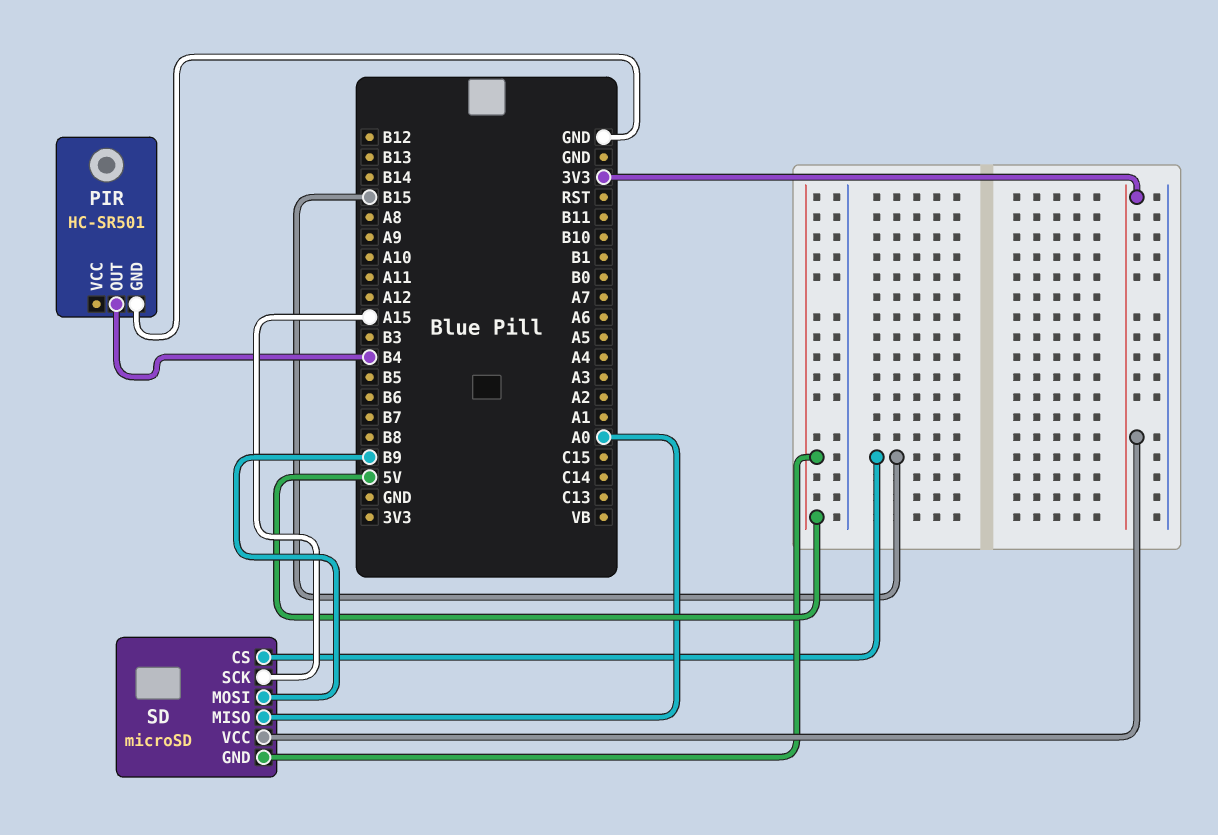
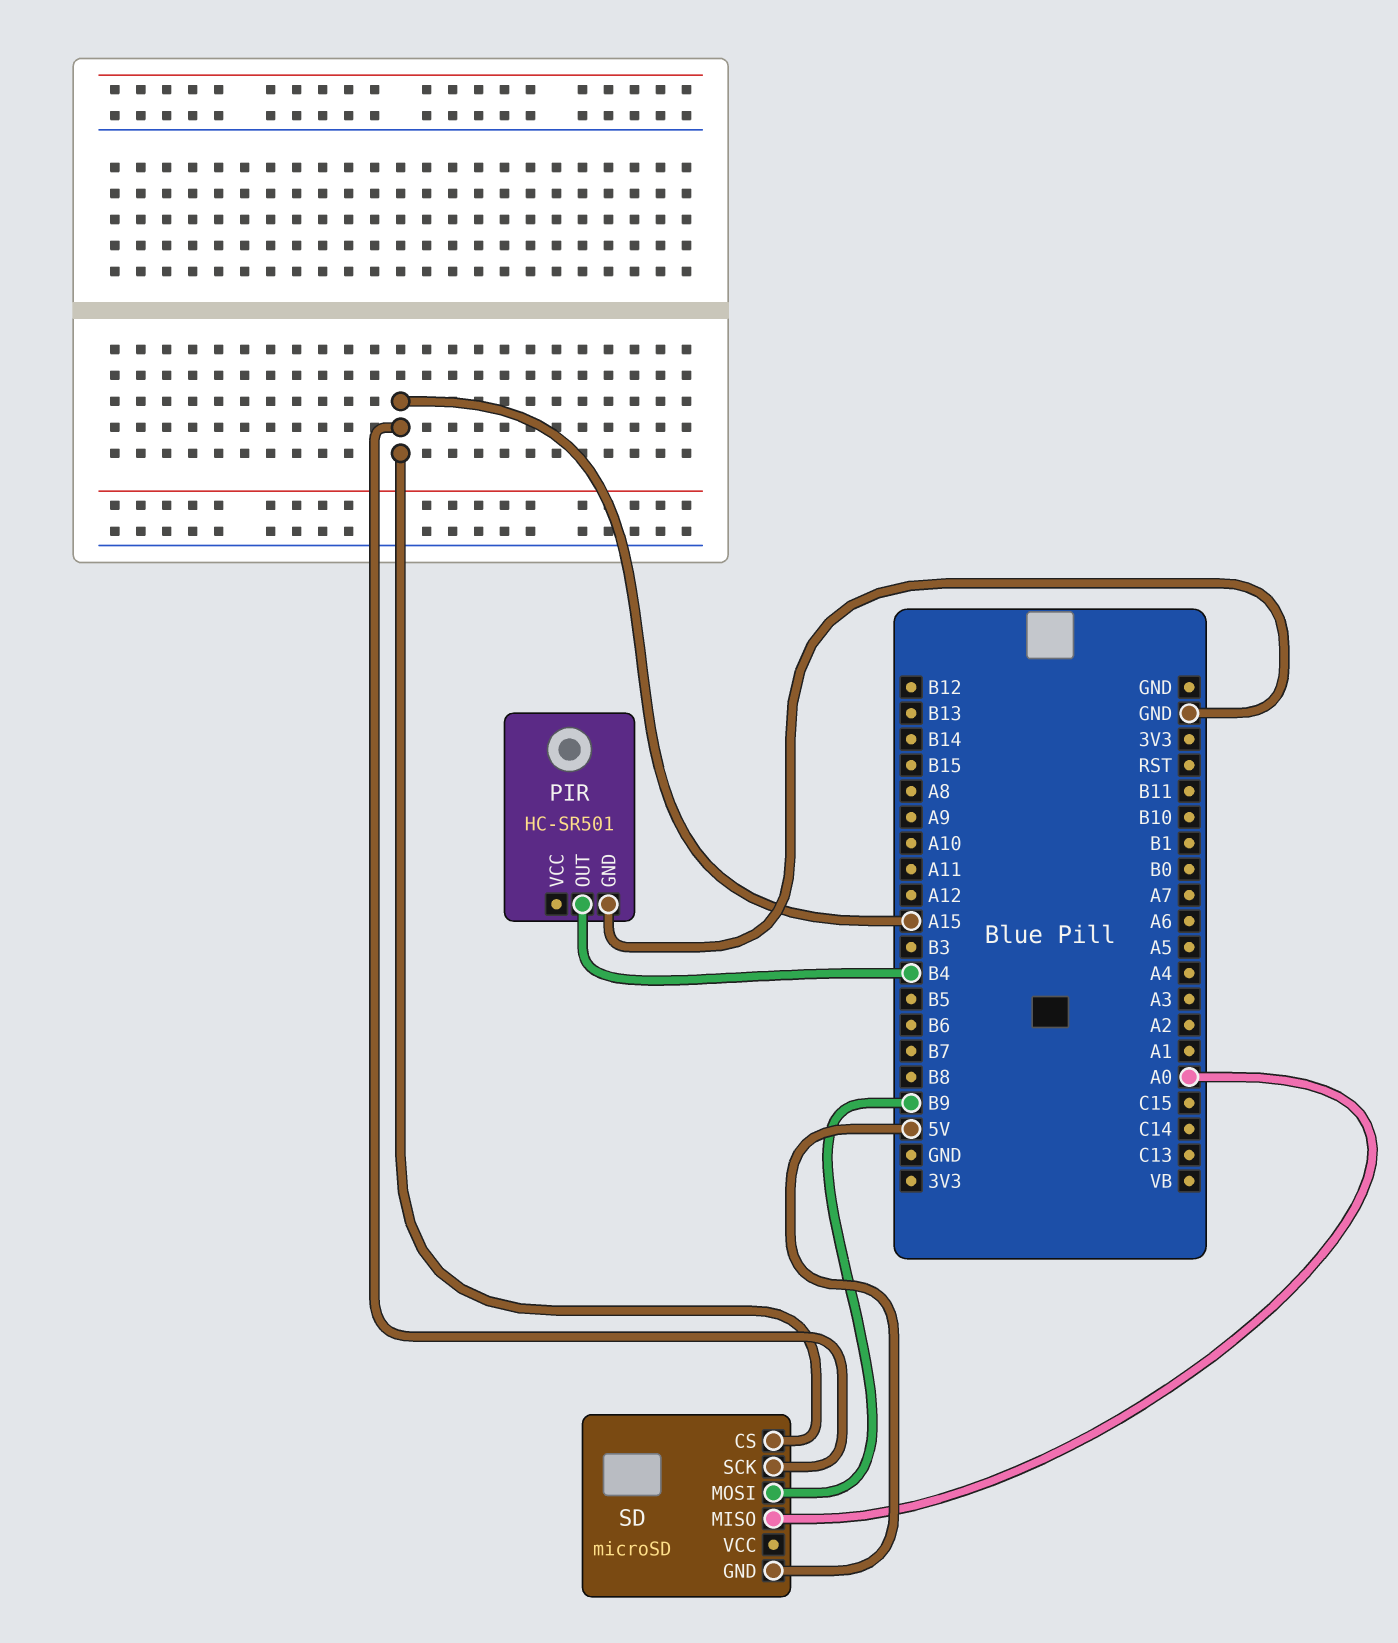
SD pin CS: B15 -> A15
SD pin VCC: 3V3 -> none

